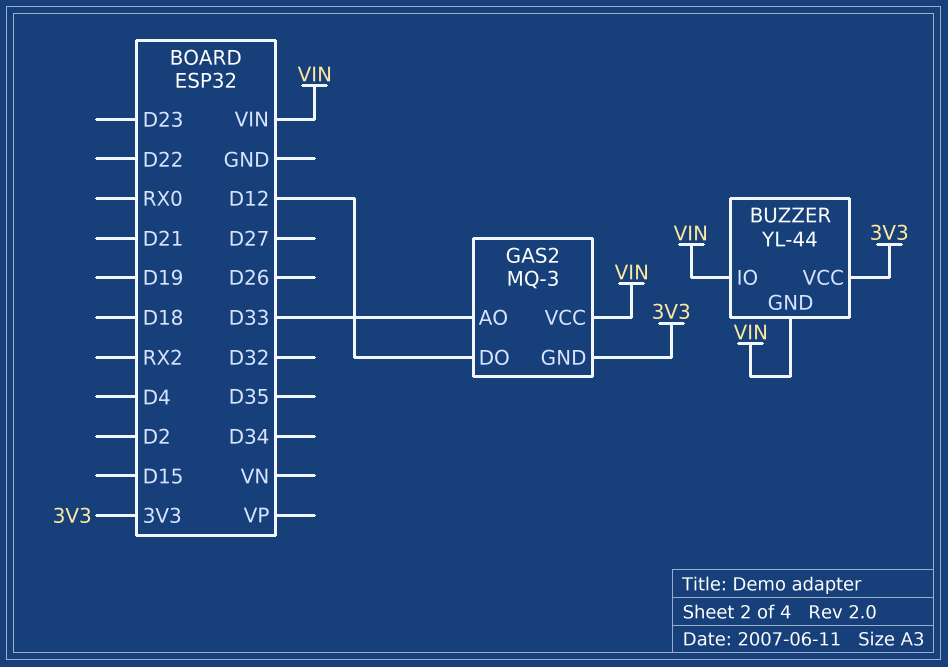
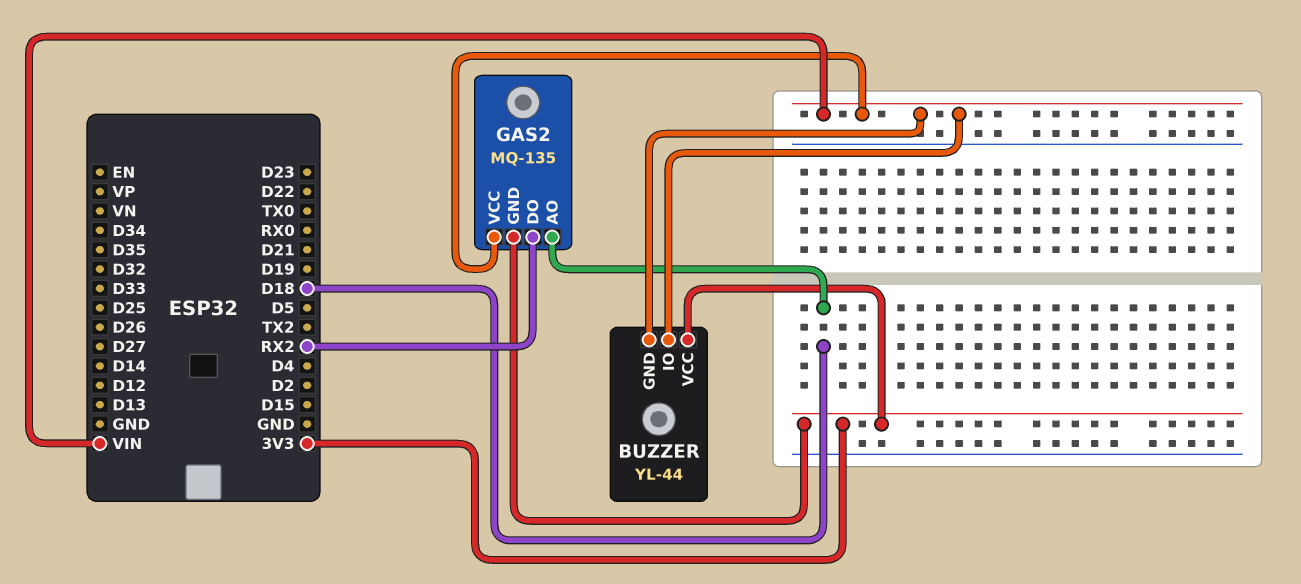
GAS2: MQ-3 -> MQ-135
GAS2 pin AO: D33 -> D18
GAS2 pin DO: D12 -> RX2

